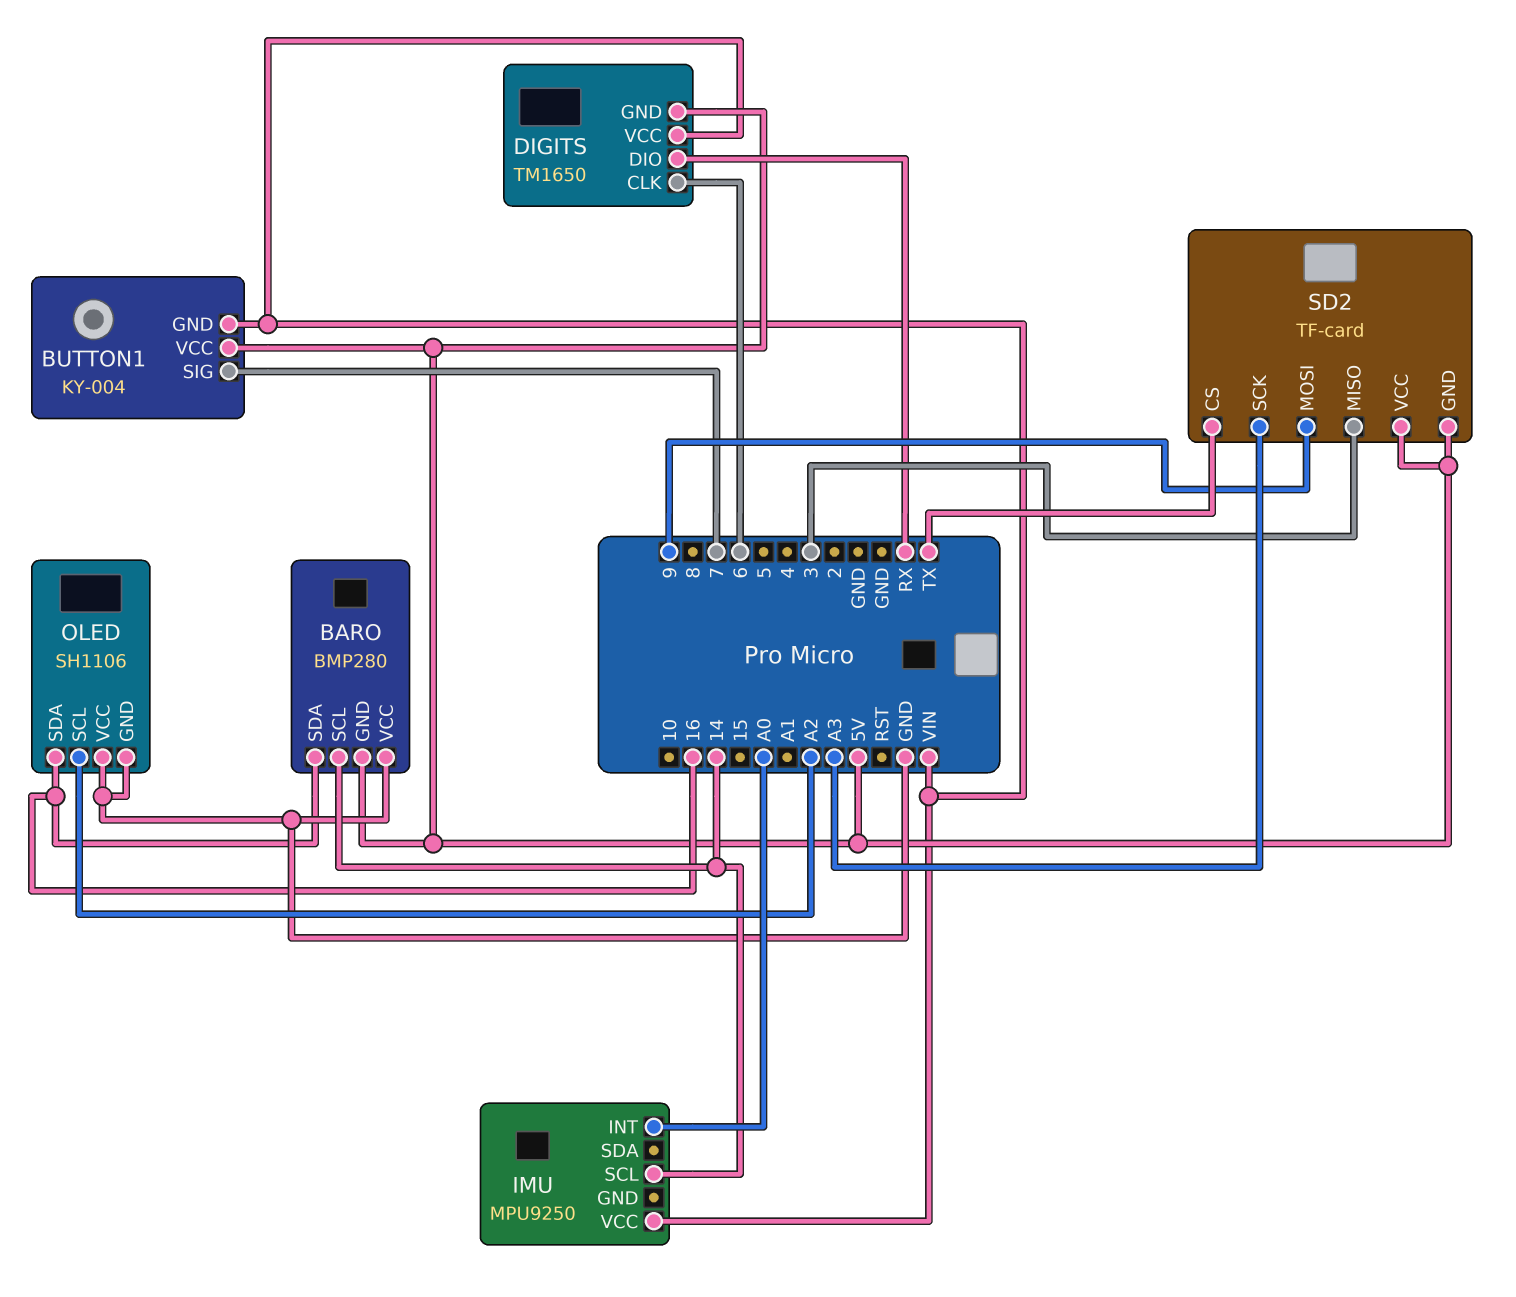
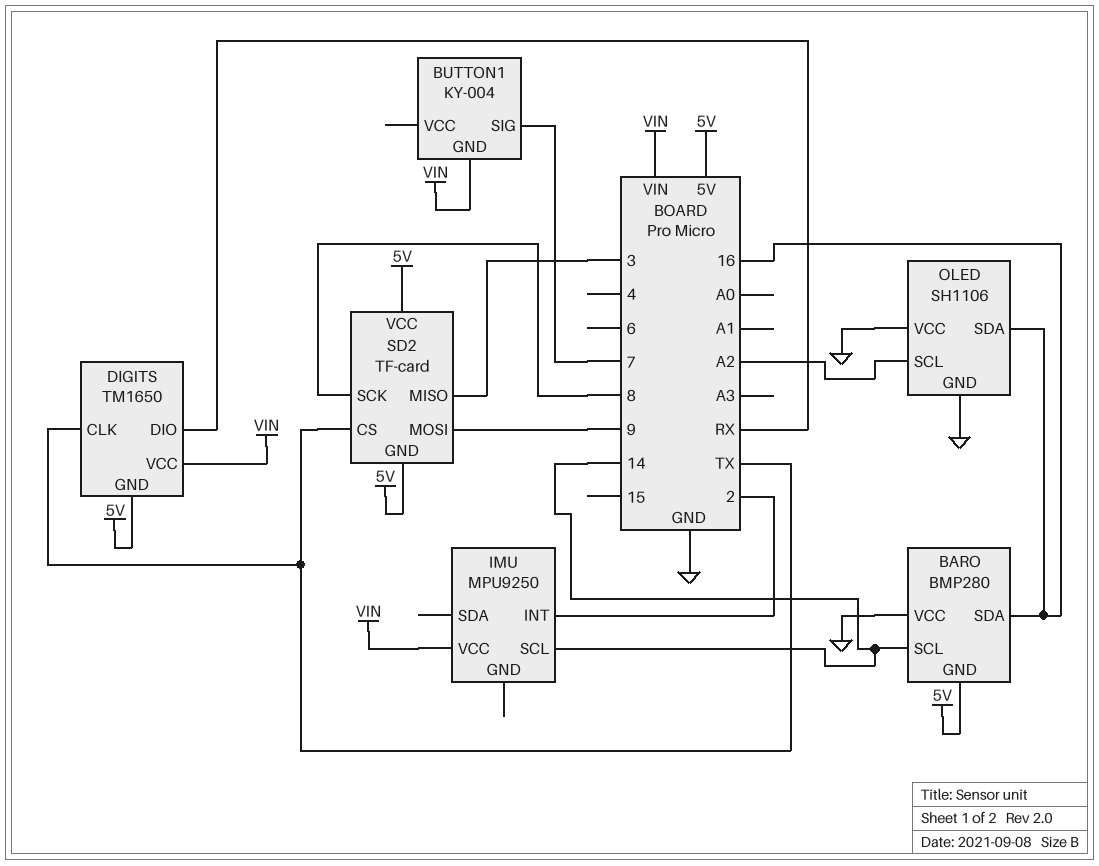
BUTTON1 pin VCC: 5V -> none
DIGITS pin CLK: 6 -> TX
IMU pin INT: A0 -> 2
SD2 pin SCK: A3 -> 8

